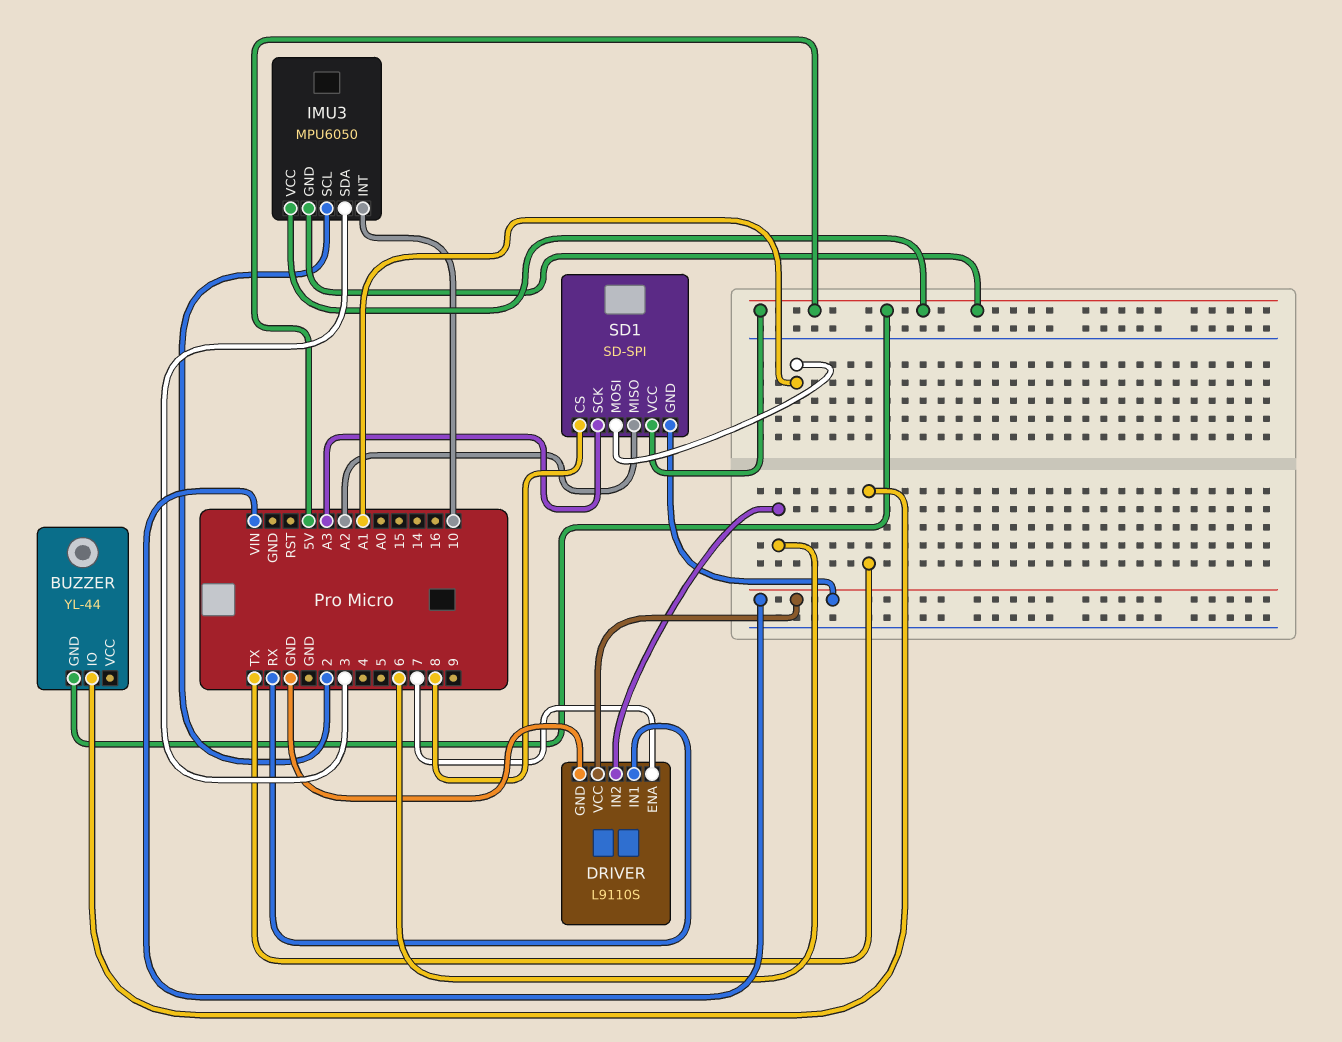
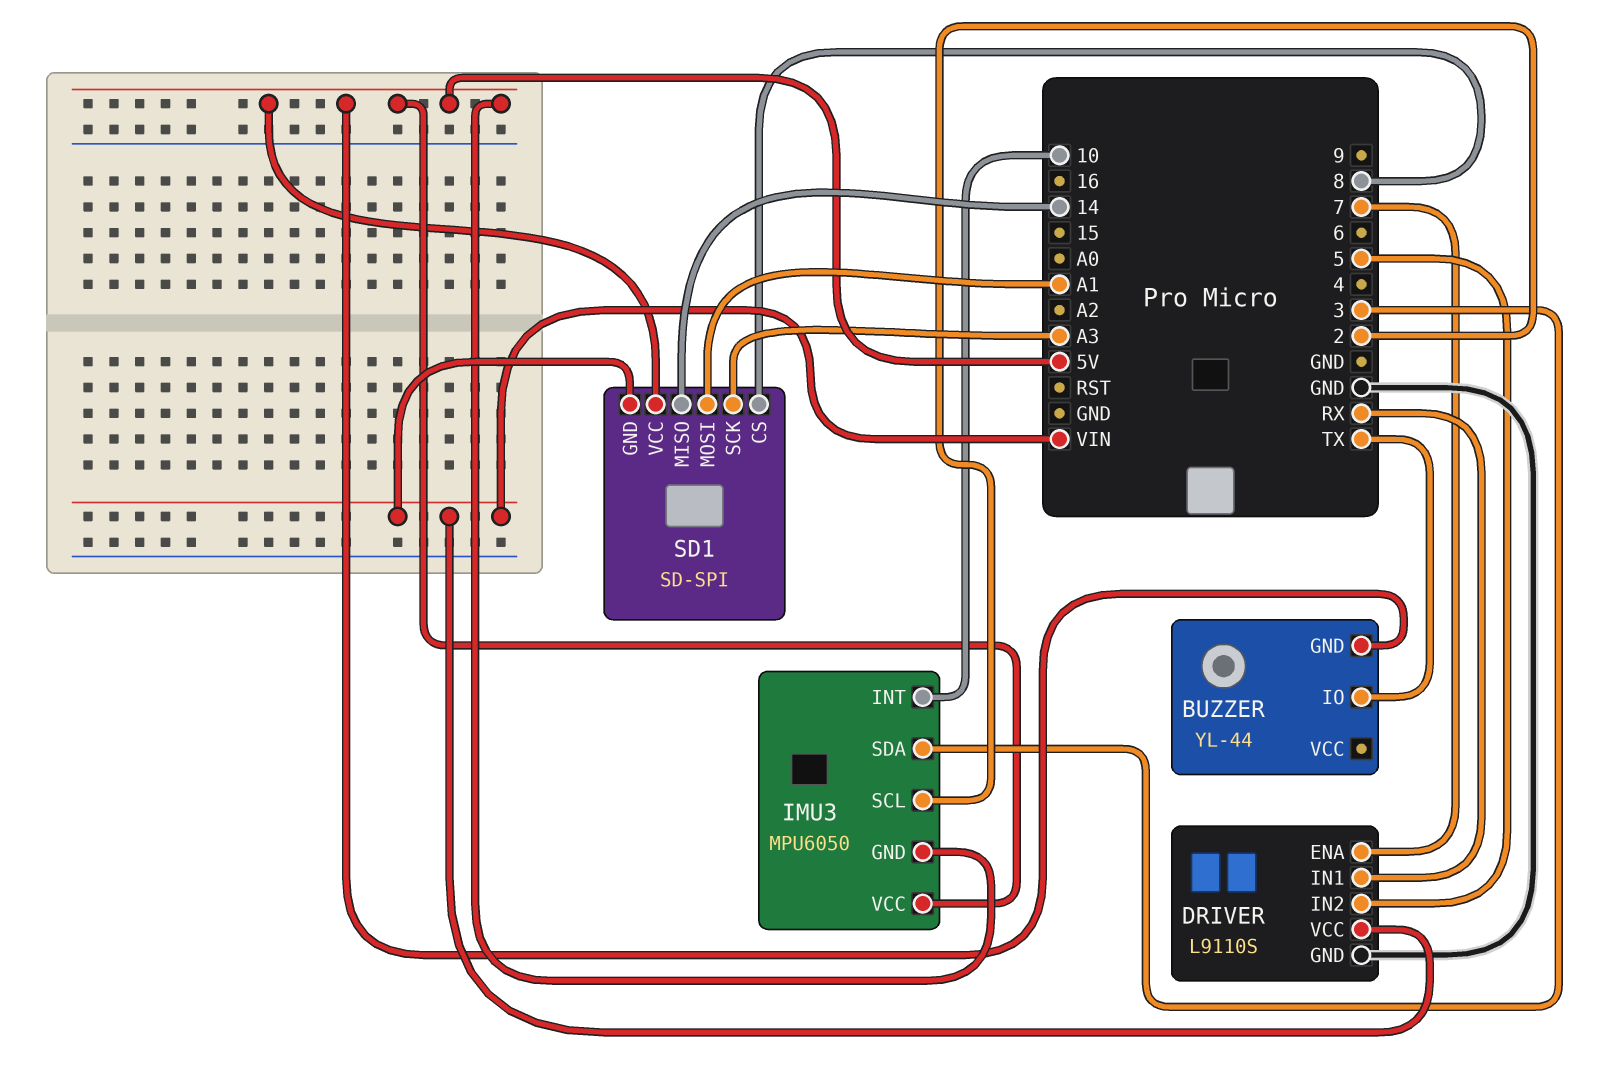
DRIVER pin IN2: 6 -> 5
SD1 pin MISO: A2 -> 14

